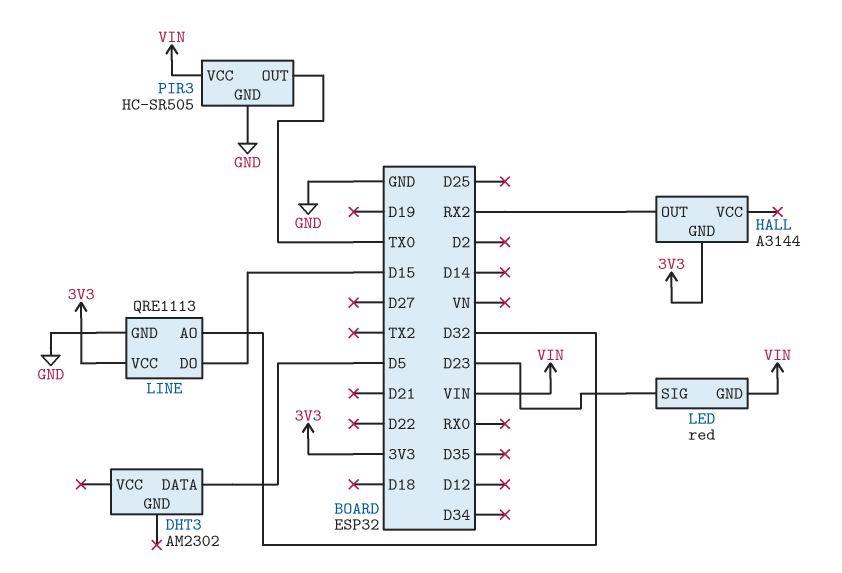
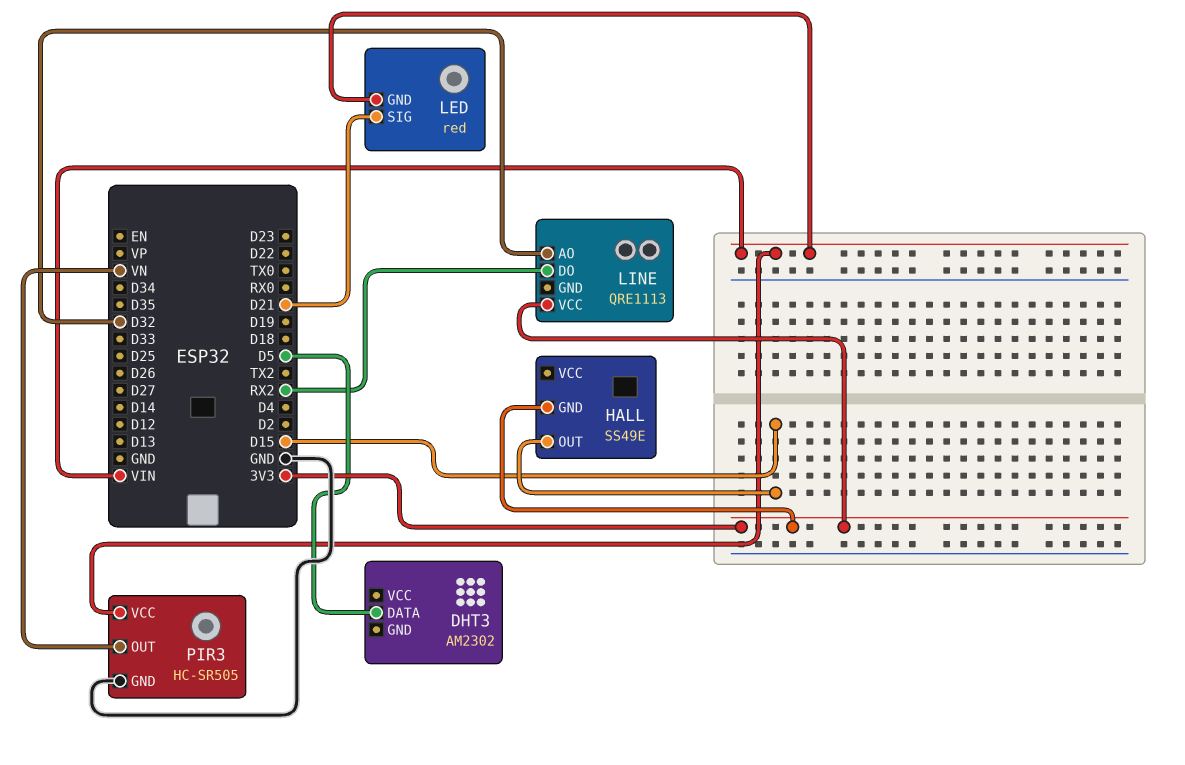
HALL: A3144 -> SS49E
HALL pin OUT: RX2 -> D15
LED pin SIG: D23 -> D21
LINE pin DO: D15 -> RX2
LINE pin GND: GND -> none
PIR3 pin OUT: TX0 -> VN

